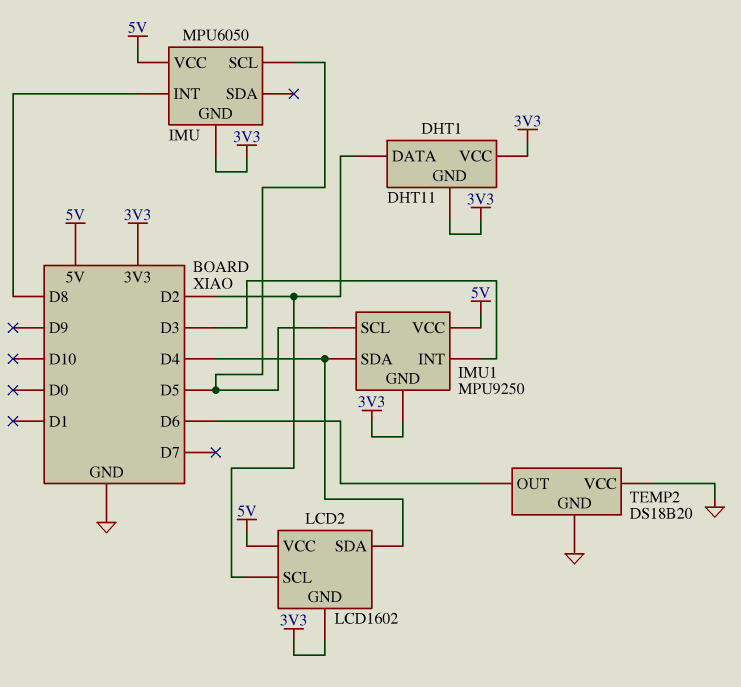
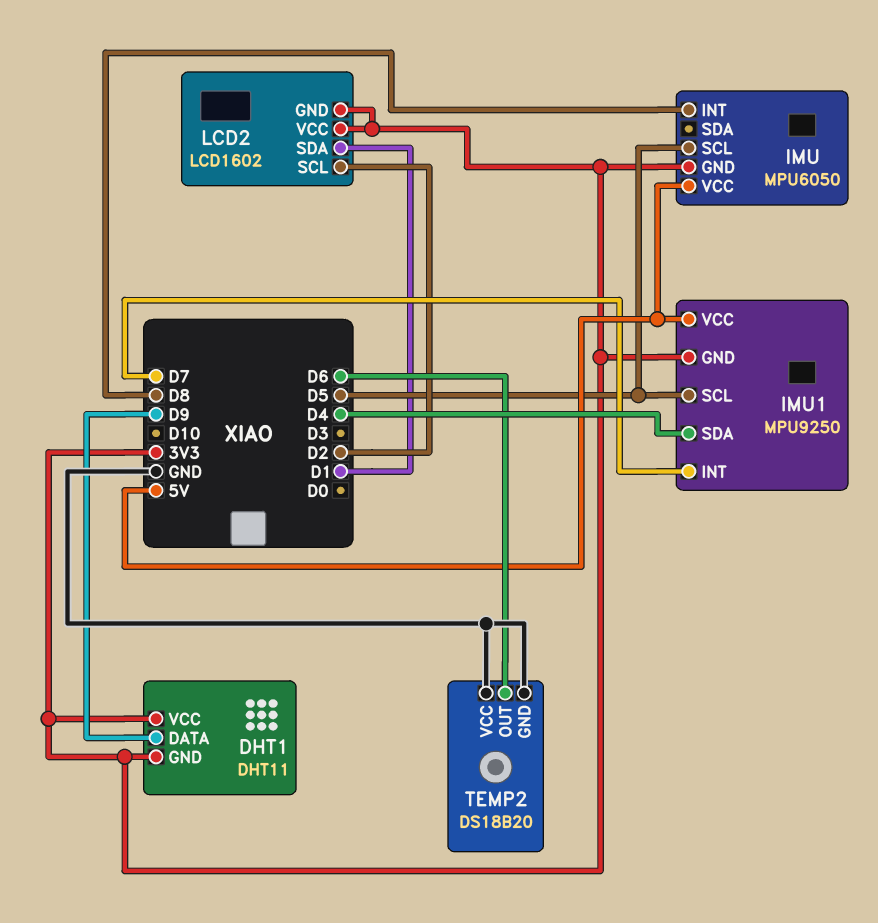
DHT1 pin DATA: D2 -> D9
IMU1 pin INT: D3 -> D7
LCD2 pin SDA: D4 -> D1
LCD2 pin VCC: 5V -> 3V3

